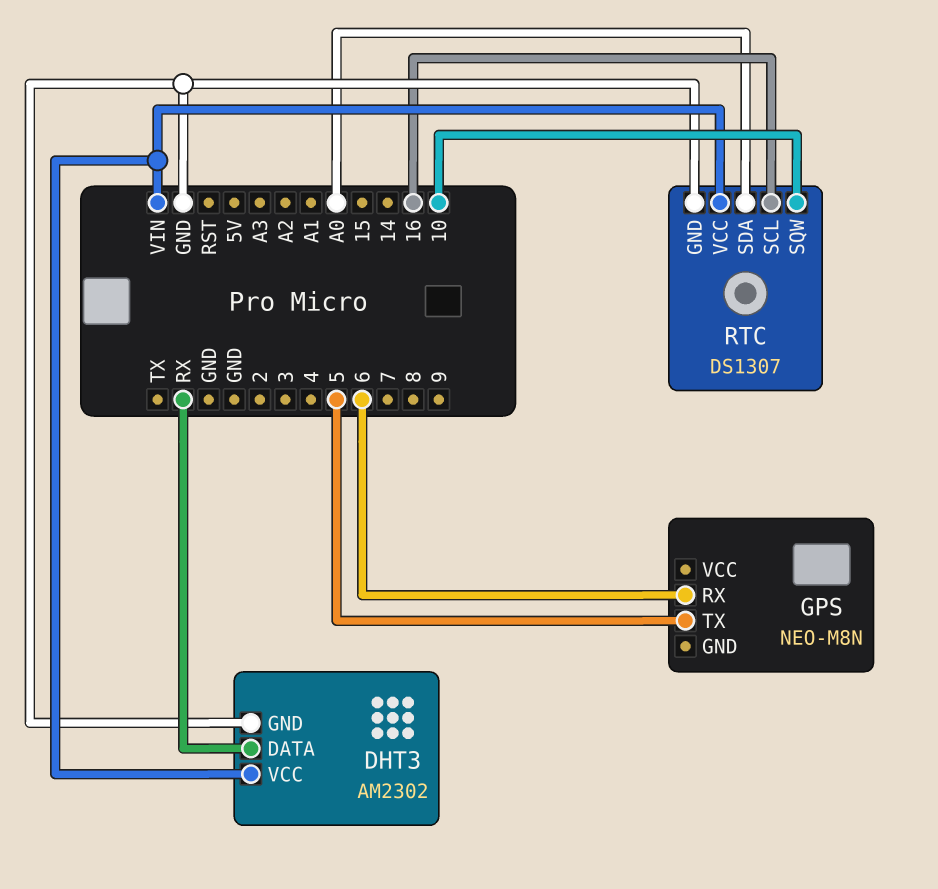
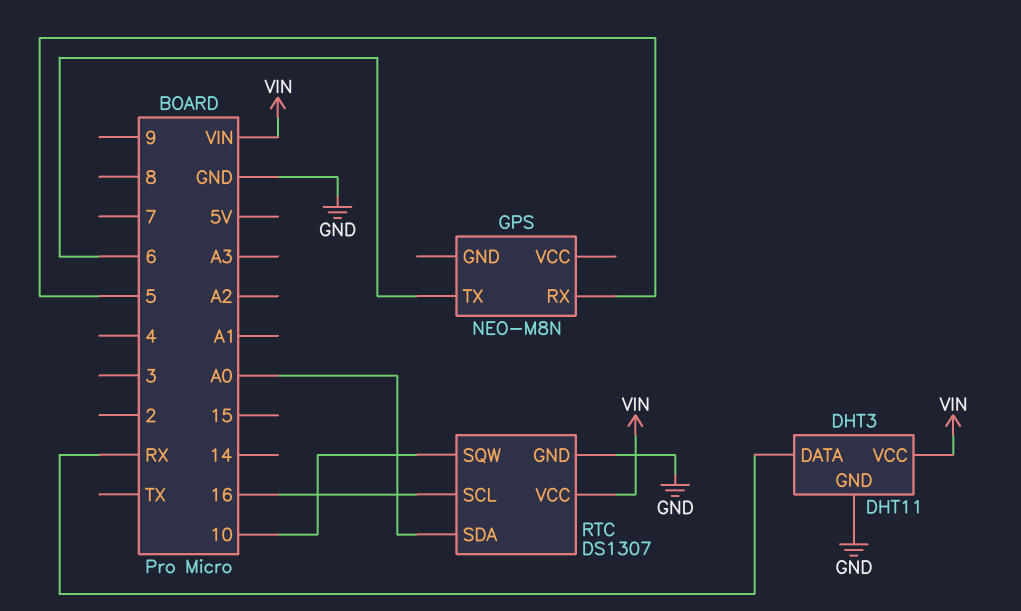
DHT3: AM2302 -> DHT11
GPS pin RX: 6 -> 5
GPS pin TX: 5 -> 6

